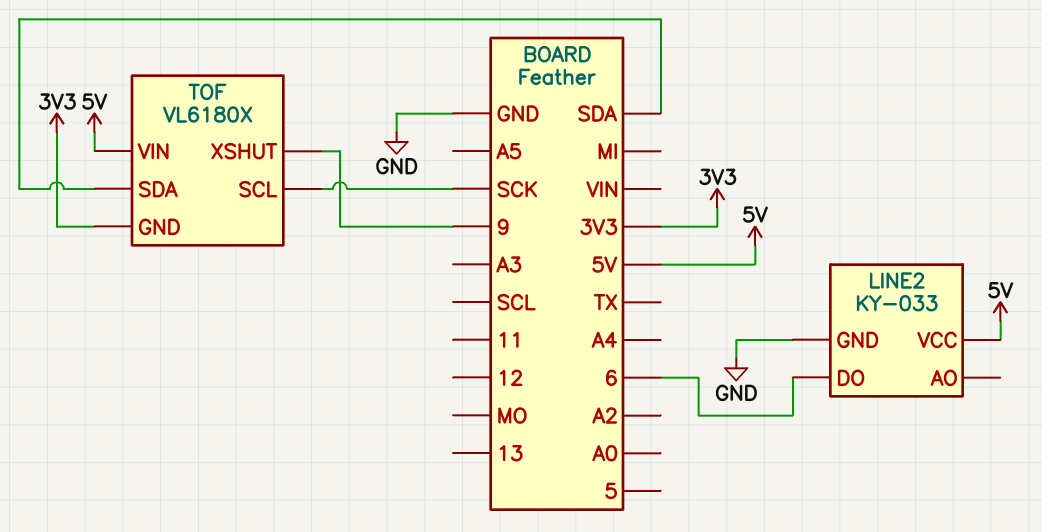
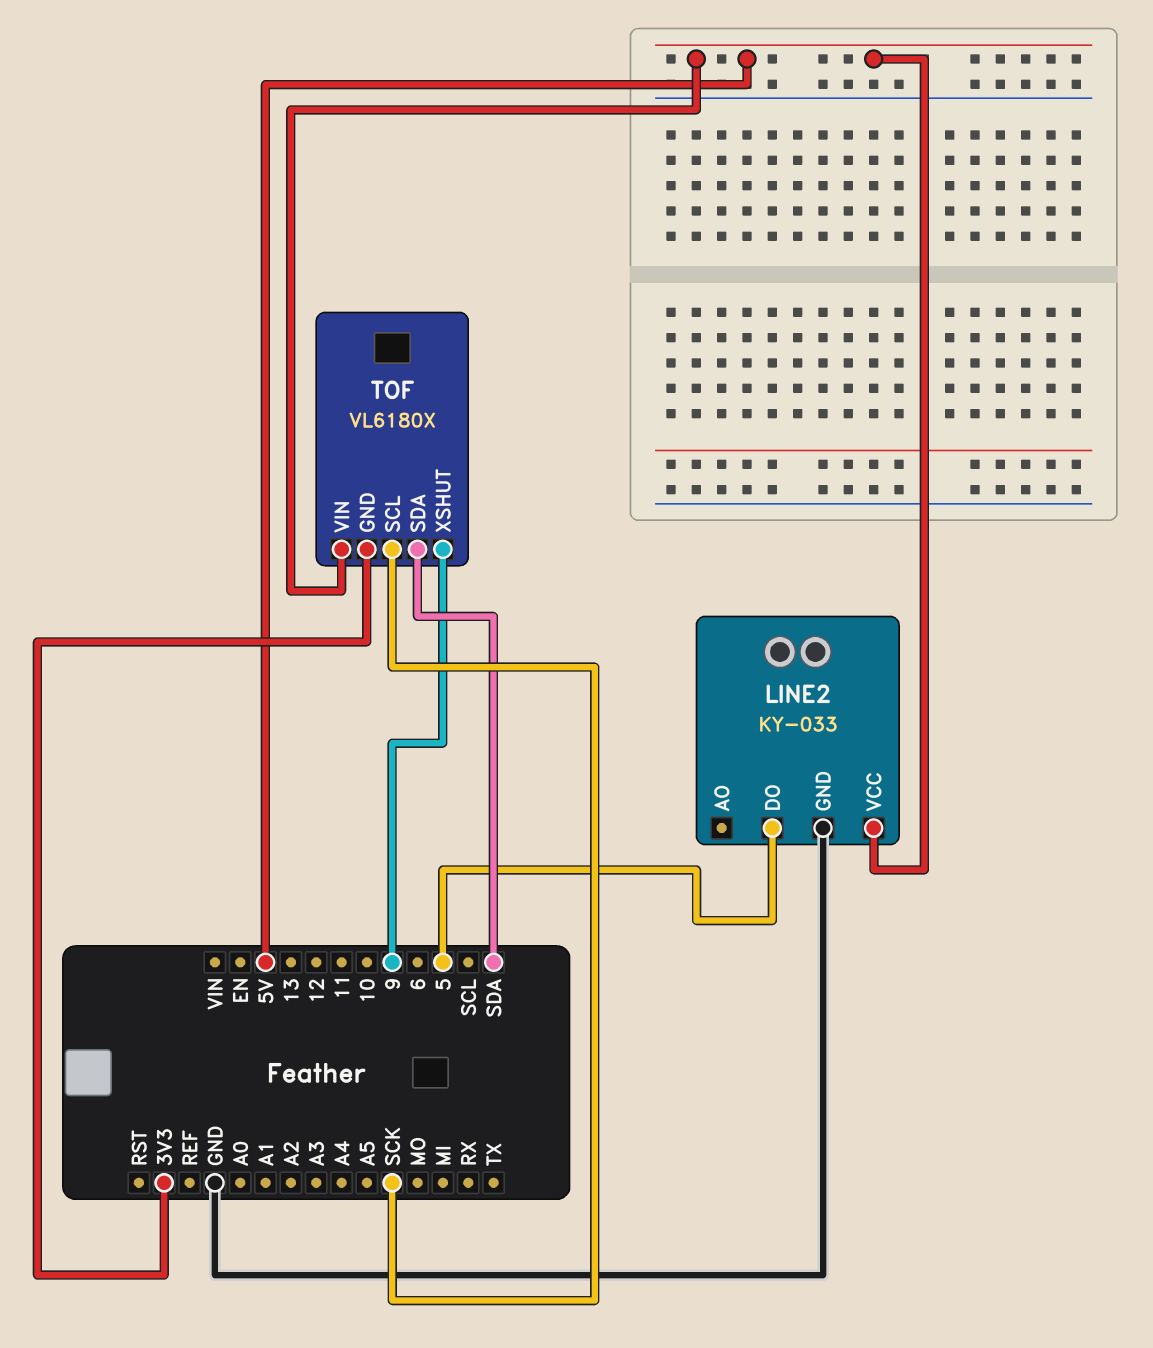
LINE2 pin DO: 6 -> 5

